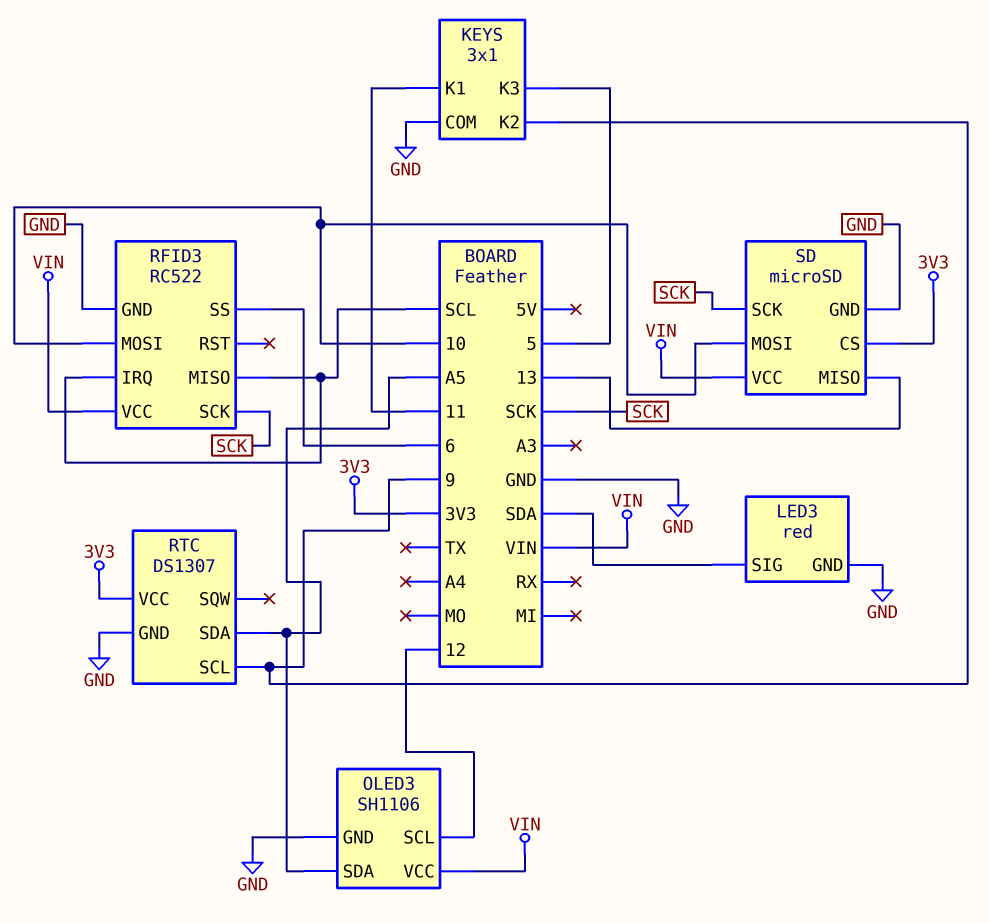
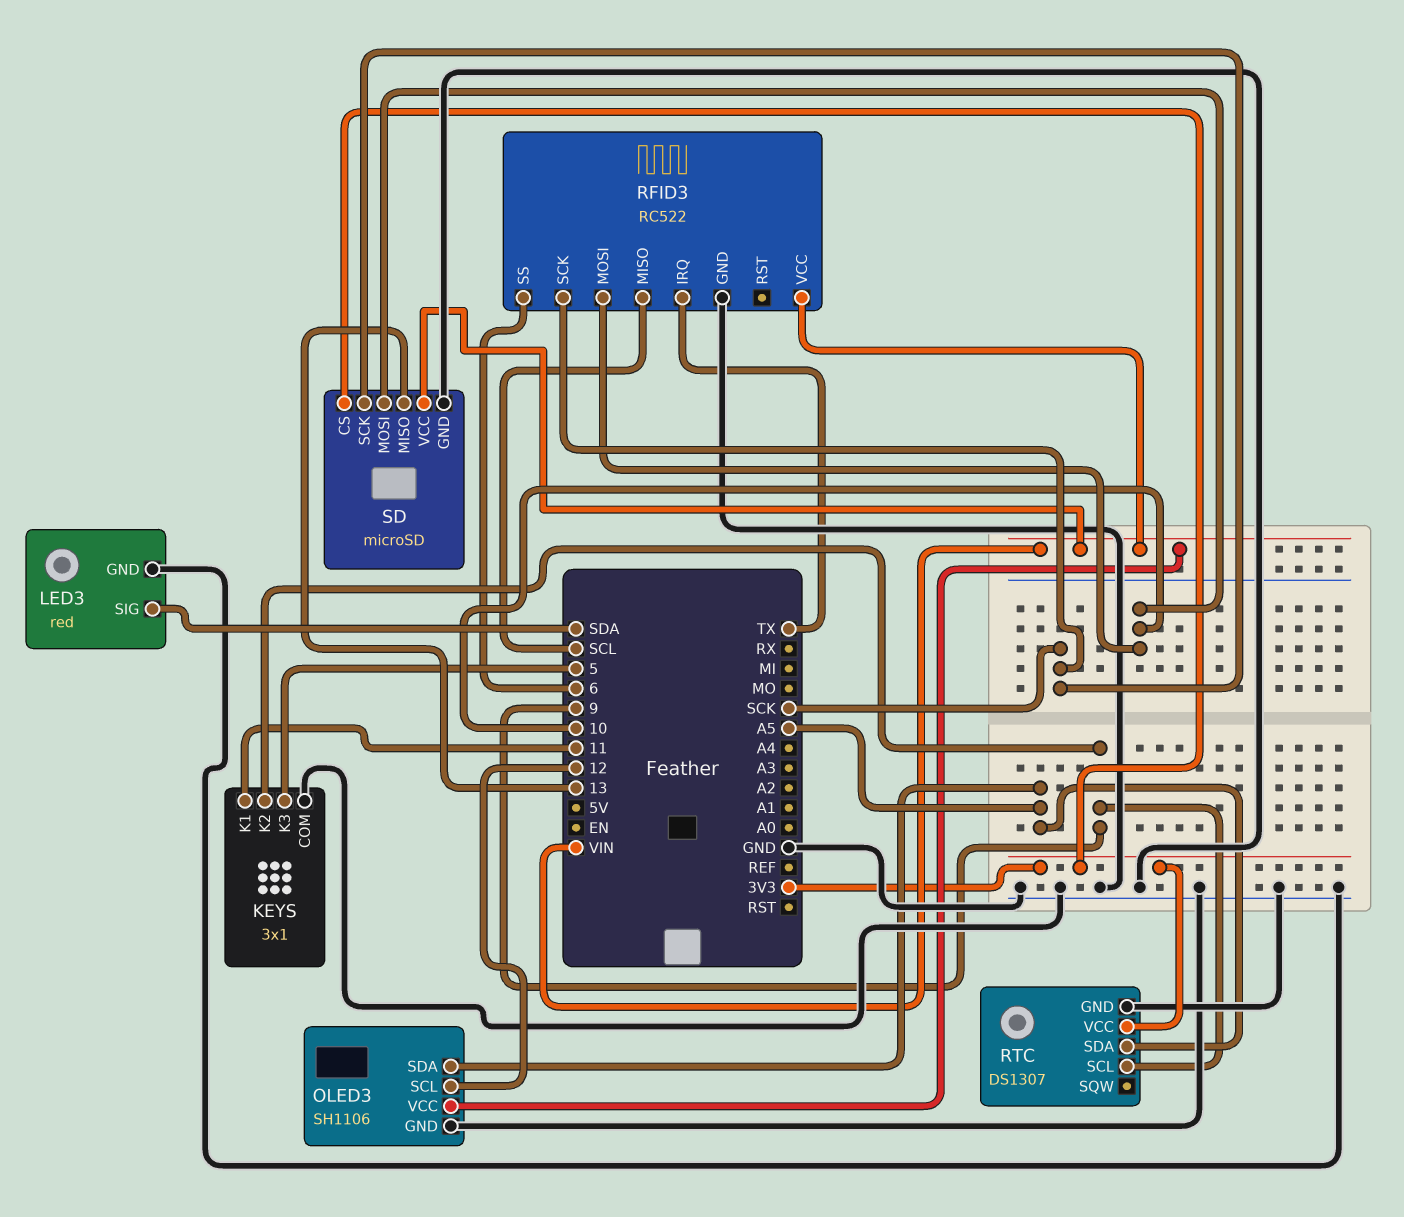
RFID3 pin IRQ: SCL -> TX

